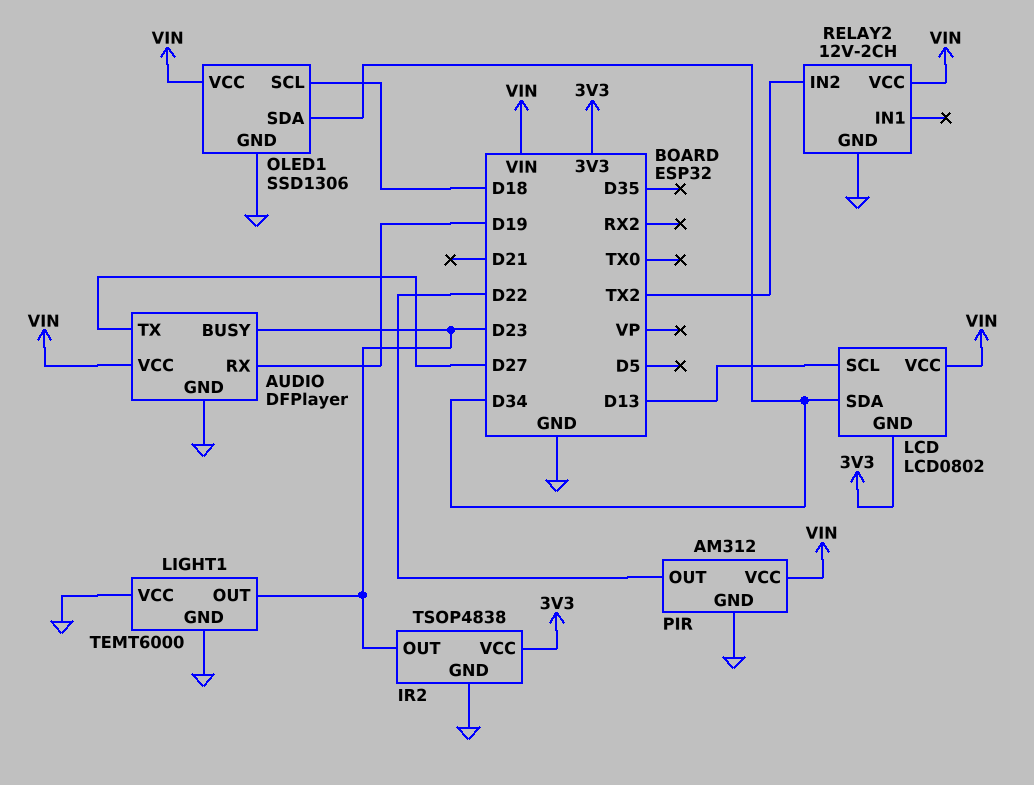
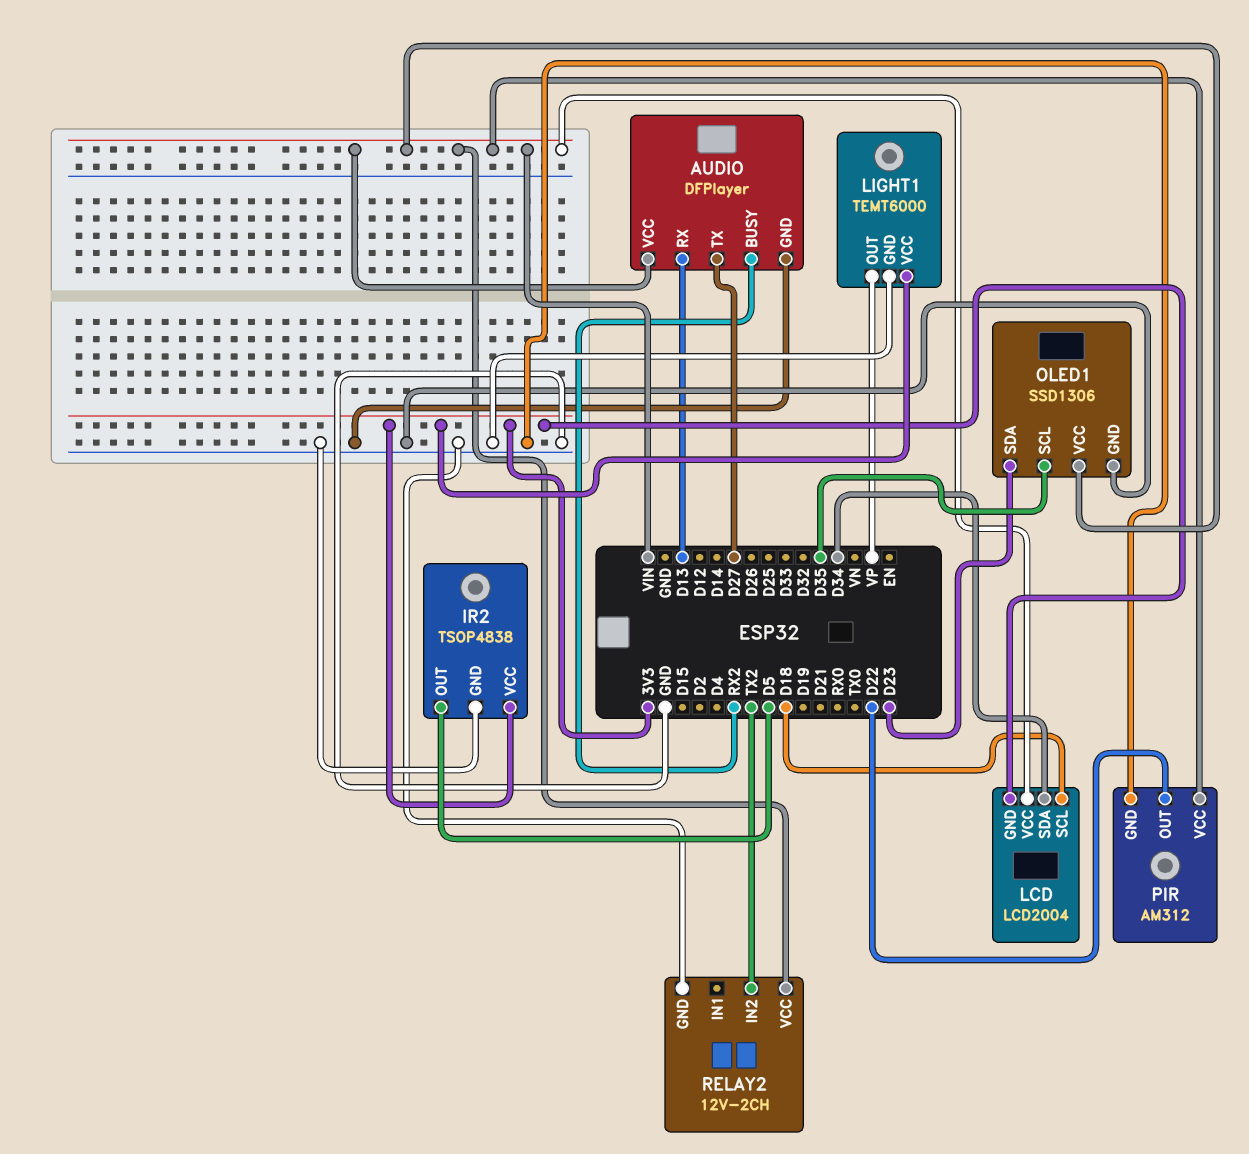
AUDIO pin BUSY: D23 -> RX2
AUDIO pin RX: D19 -> D13
IR2 pin OUT: D23 -> D5
LCD: LCD0802 -> LCD2004
LCD pin SCL: D13 -> D18
LIGHT1 pin OUT: D23 -> VP
LIGHT1 pin VCC: GND -> 3V3
OLED1 pin SCL: D18 -> D35
OLED1 pin SDA: D34 -> D23

